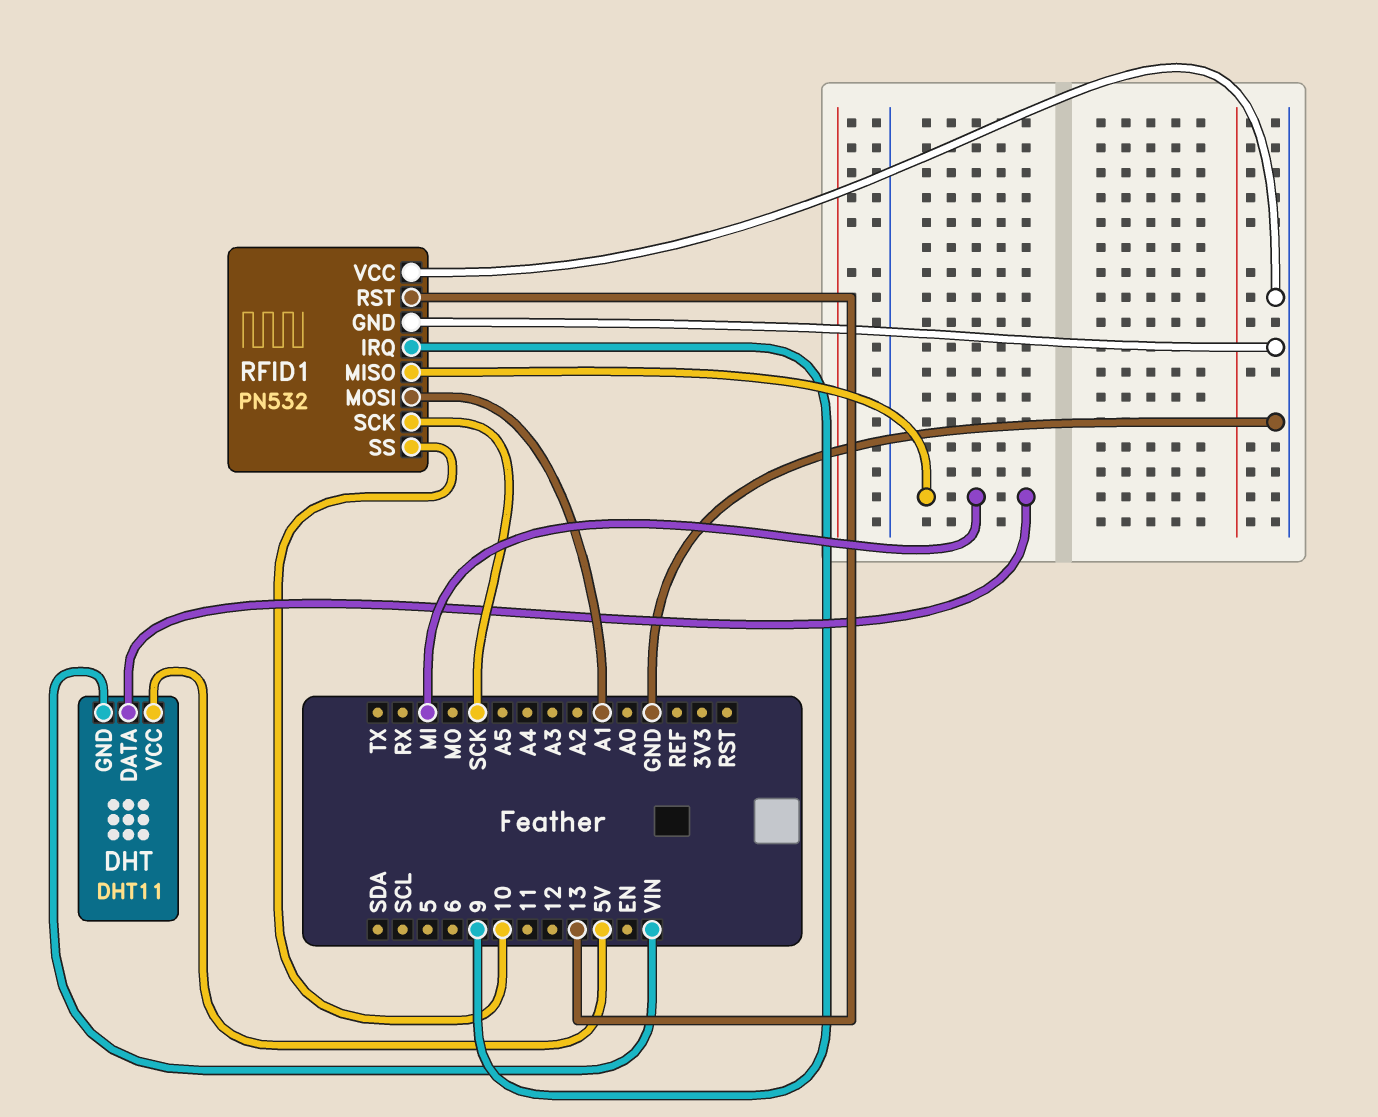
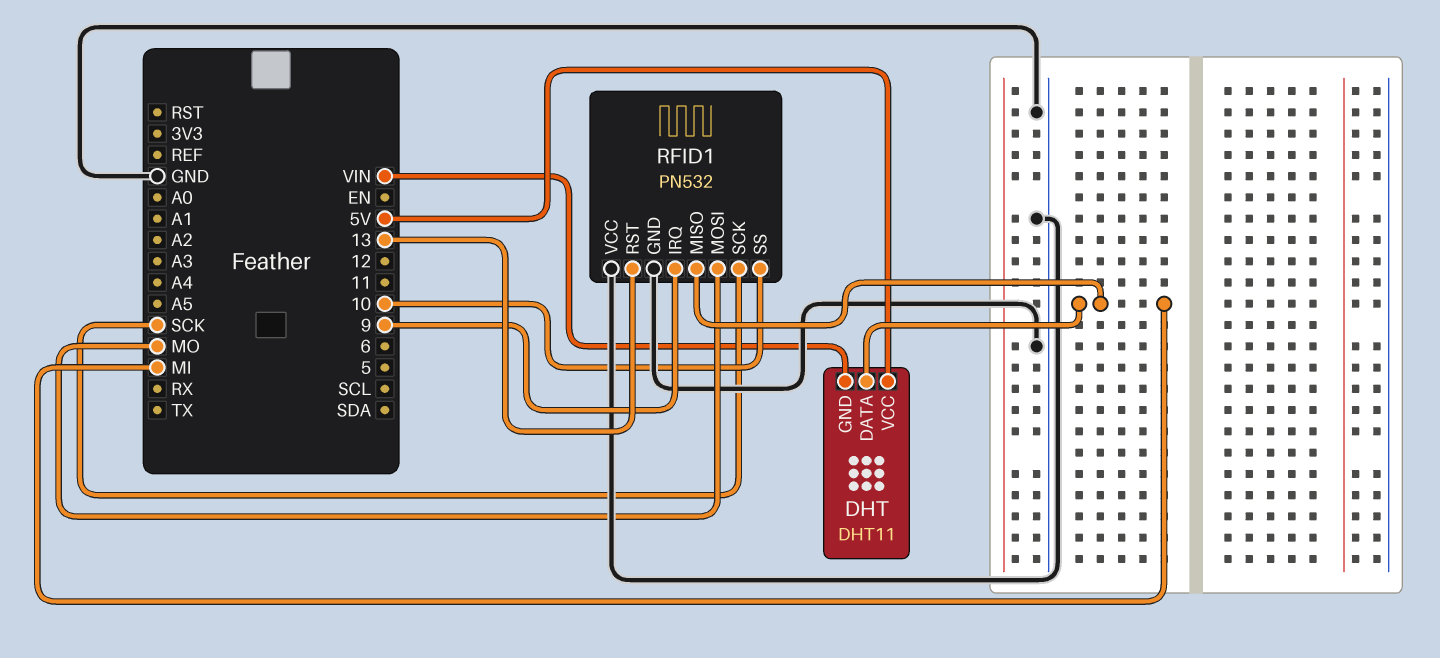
RFID1 pin MOSI: A1 -> MO

